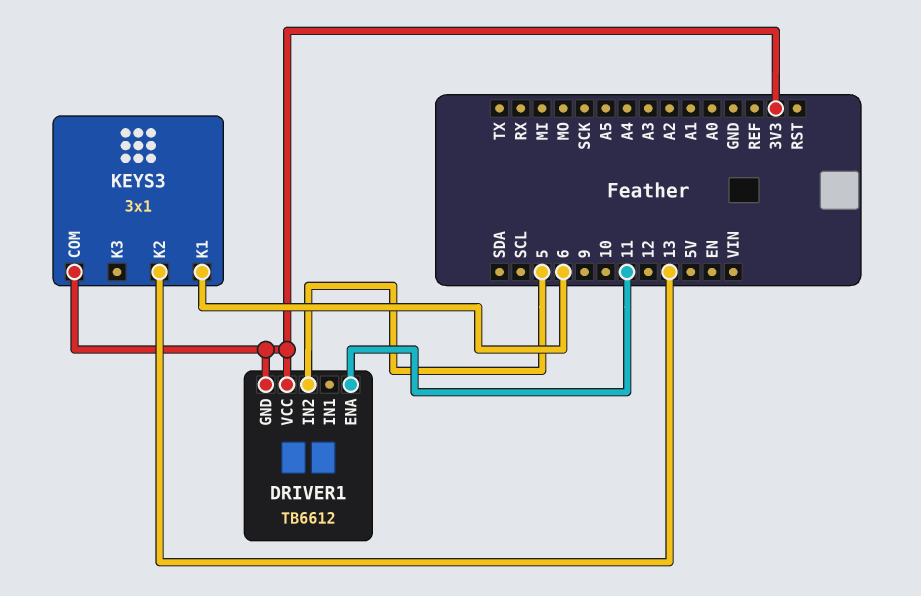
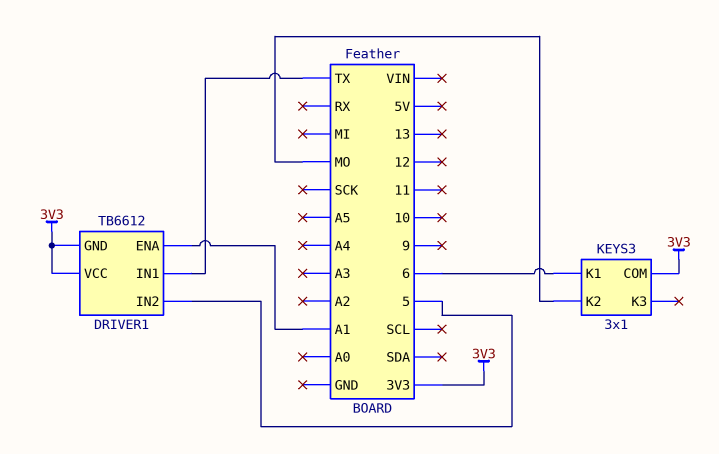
DRIVER1 pin ENA: 11 -> A1
DRIVER1 pin IN1: none -> TX
KEYS3 pin K2: 13 -> MO

